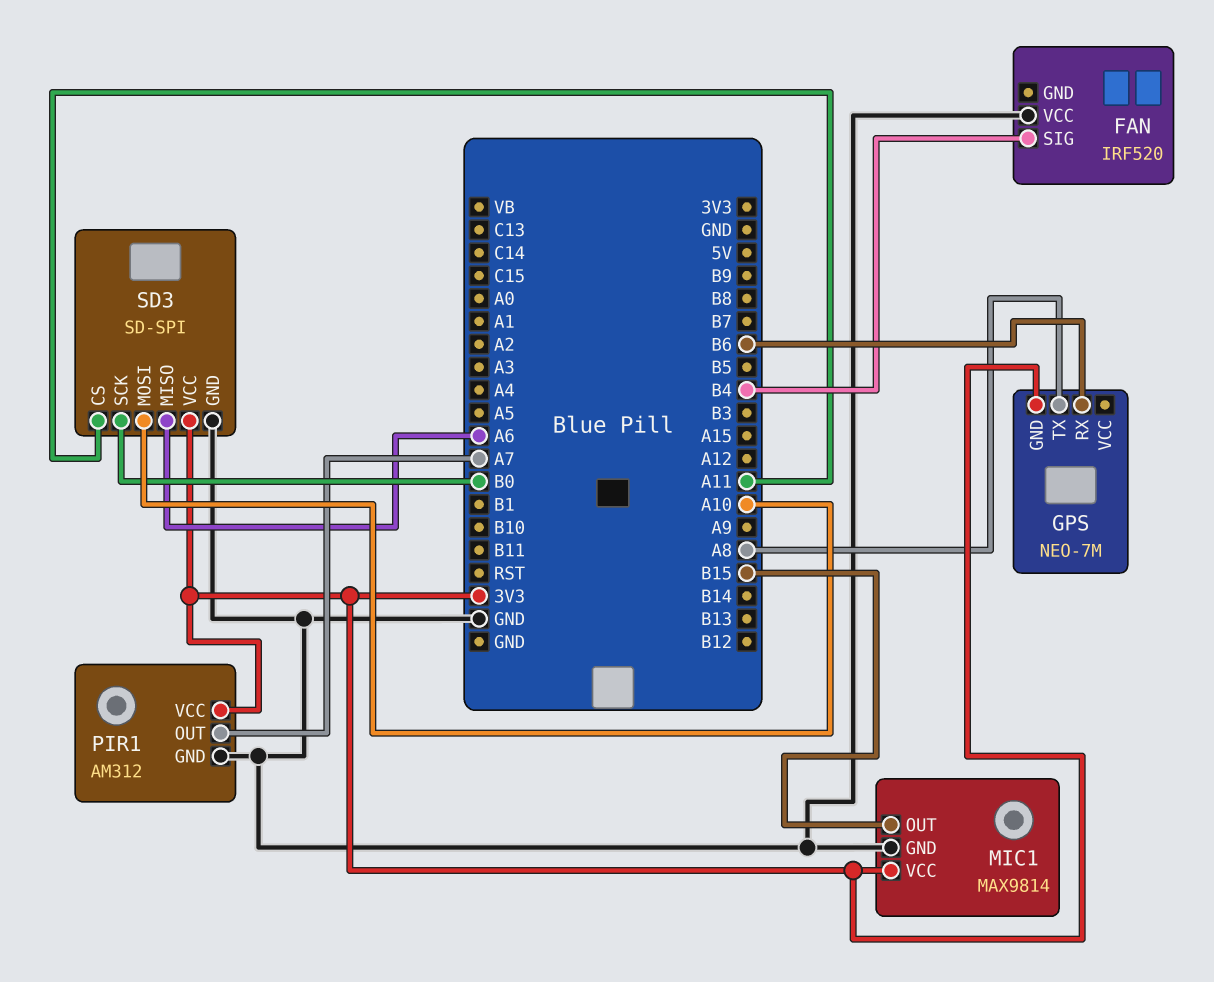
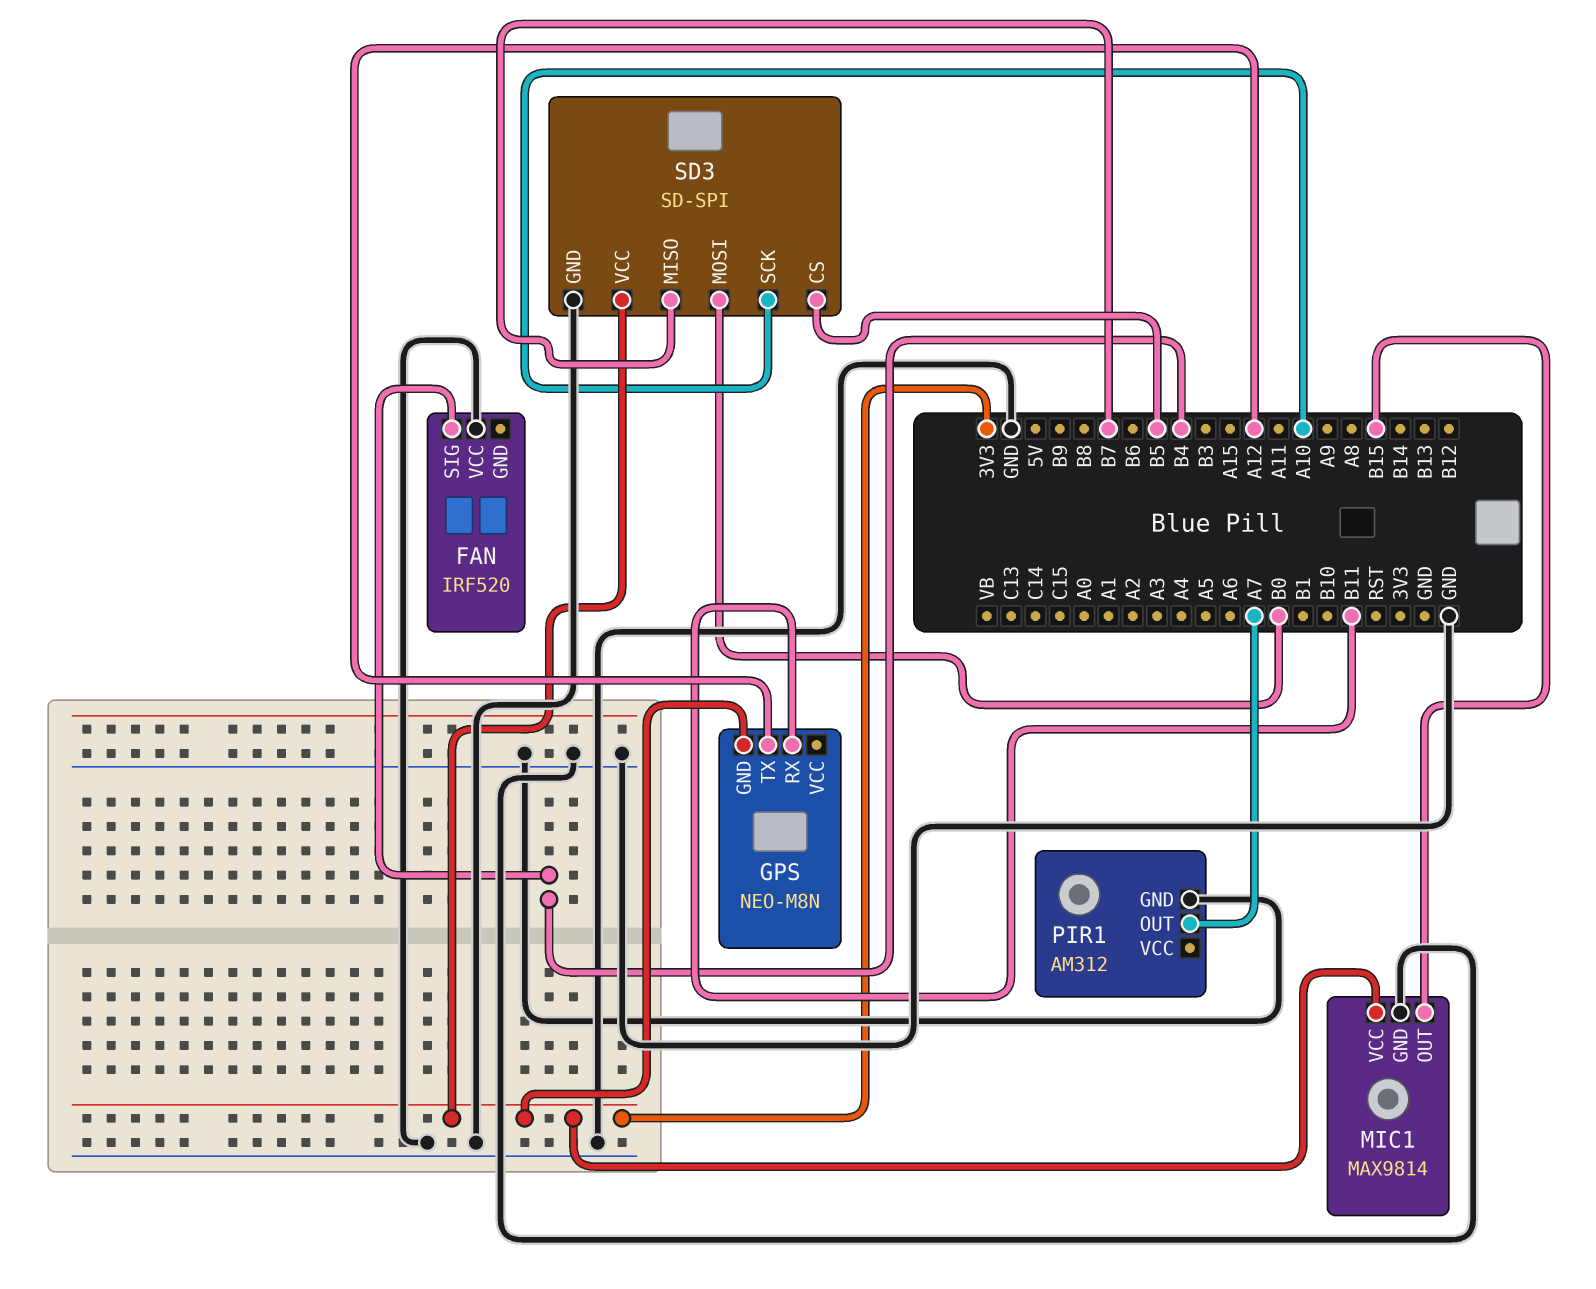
GPS: NEO-7M -> NEO-M8N
GPS pin RX: B6 -> B11
GPS pin TX: A8 -> A12
PIR1 pin VCC: 3V3 -> none
SD3 pin CS: A11 -> B5
SD3 pin MISO: A6 -> B7
SD3 pin MOSI: A10 -> B0
SD3 pin SCK: B0 -> A10

